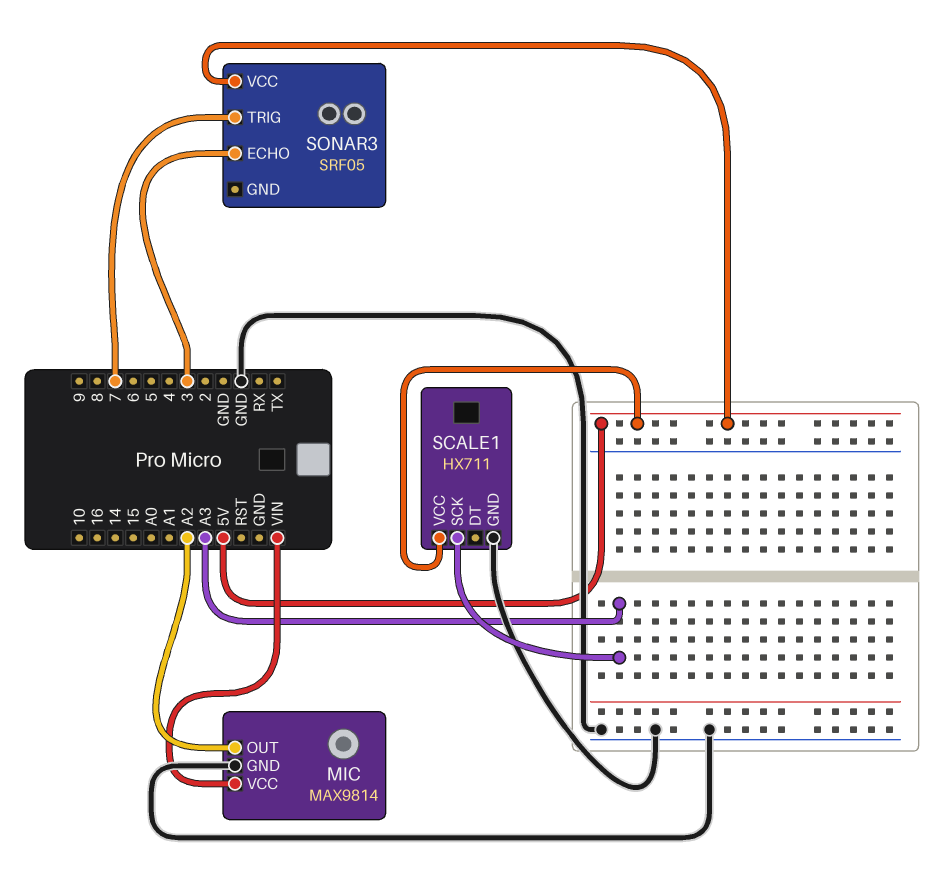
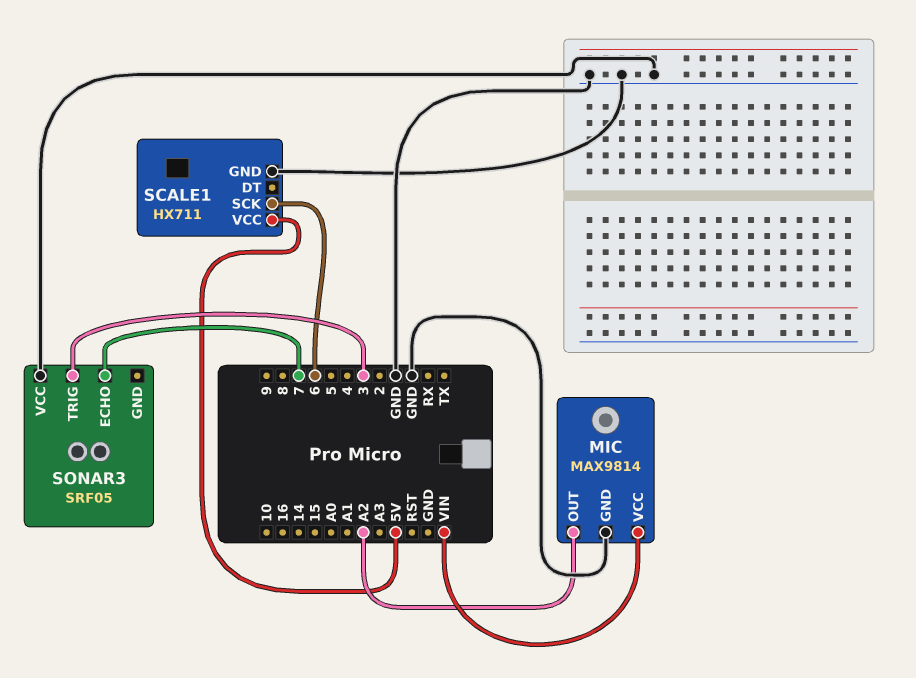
SCALE1 pin SCK: A3 -> 6
SONAR3 pin ECHO: 3 -> 7
SONAR3 pin TRIG: 7 -> 3
SONAR3 pin VCC: 5V -> GND

